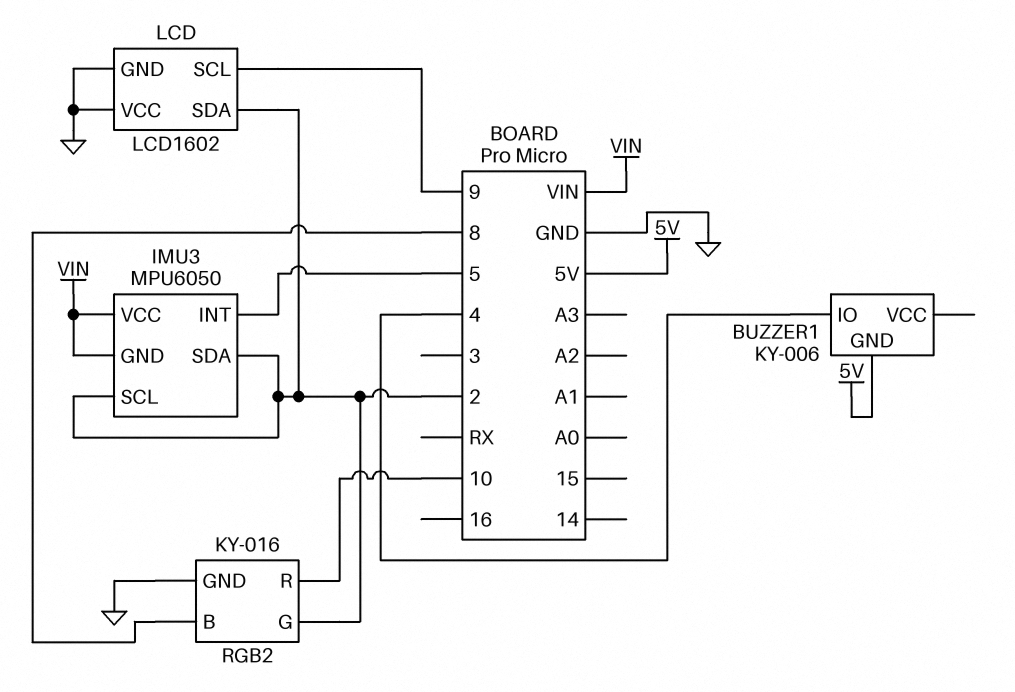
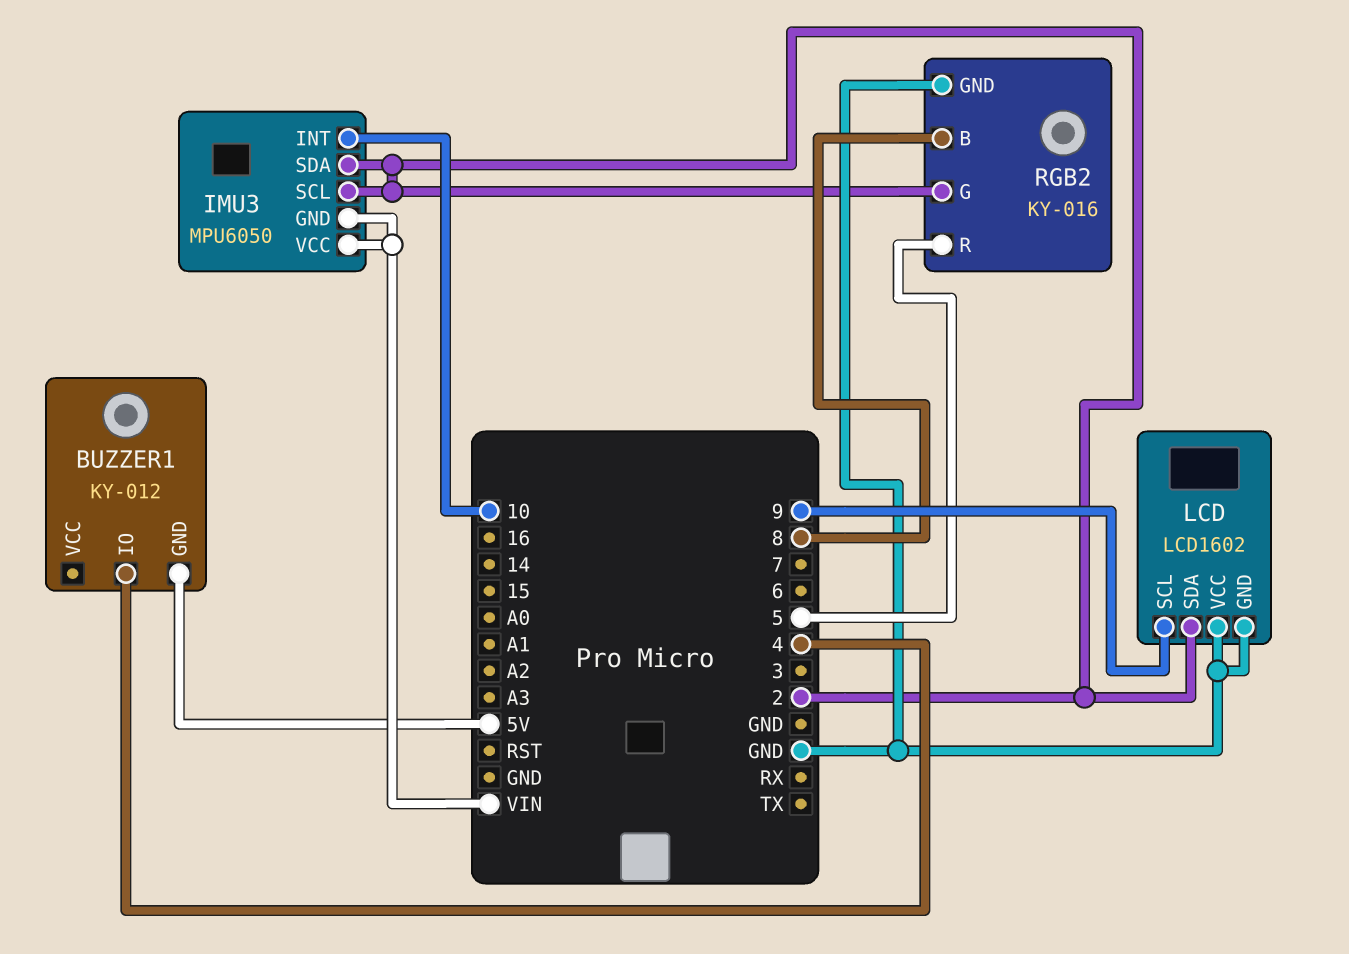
BUZZER1: KY-006 -> KY-012
IMU3 pin INT: 5 -> 10
RGB2 pin R: 10 -> 5

